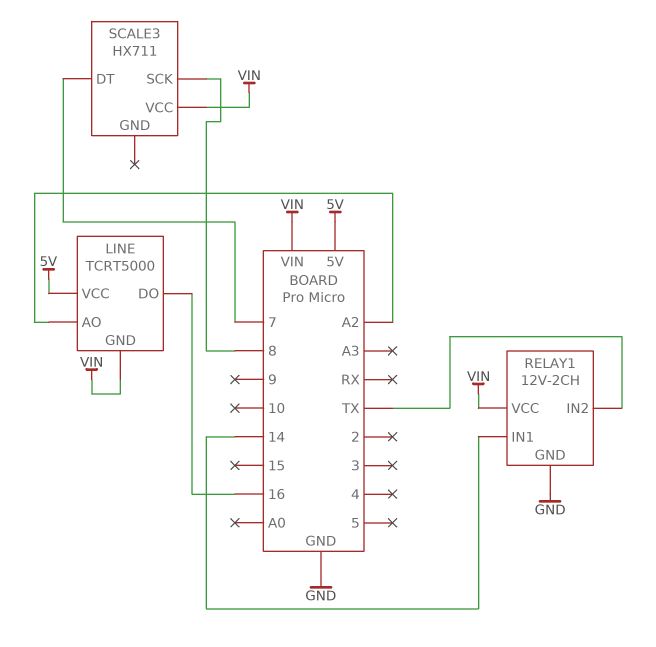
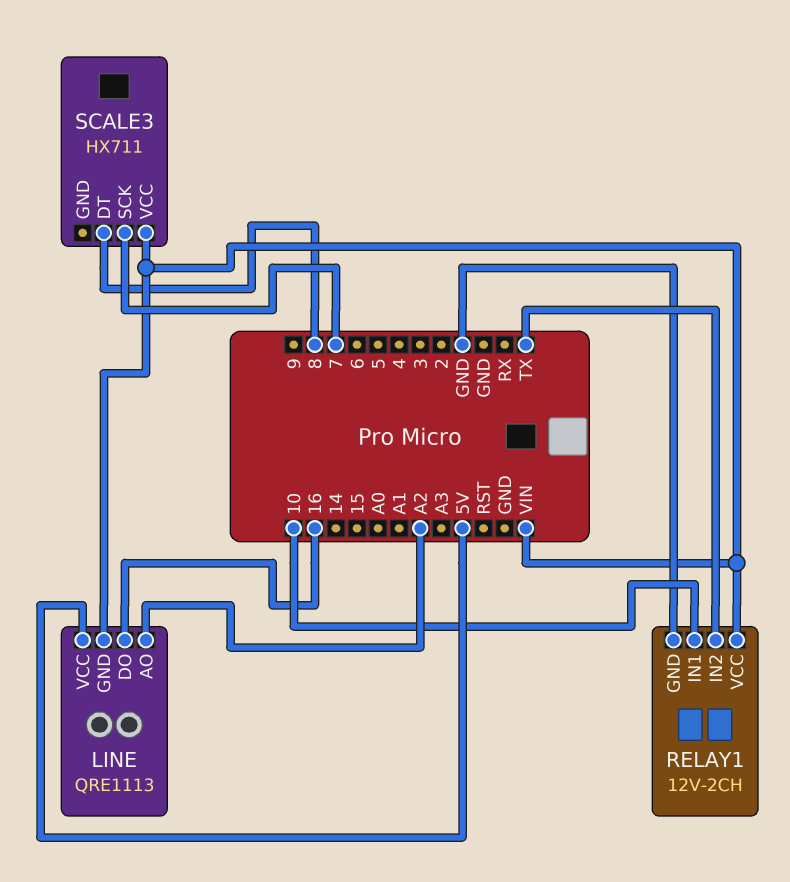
LINE: TCRT5000 -> QRE1113
RELAY1 pin IN1: 14 -> 10
SCALE3 pin DT: 7 -> 8
SCALE3 pin SCK: 8 -> 7

